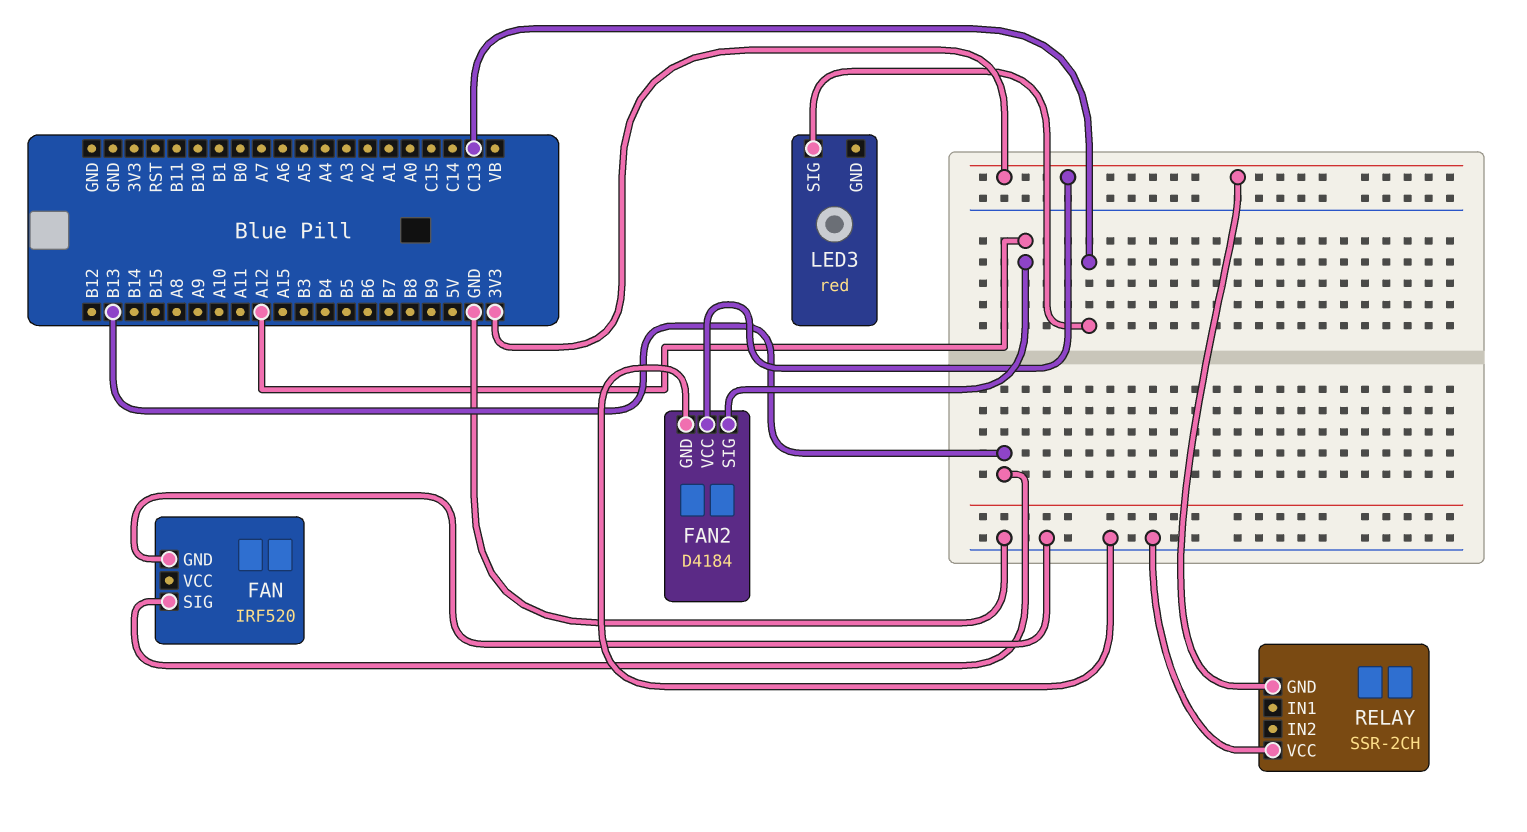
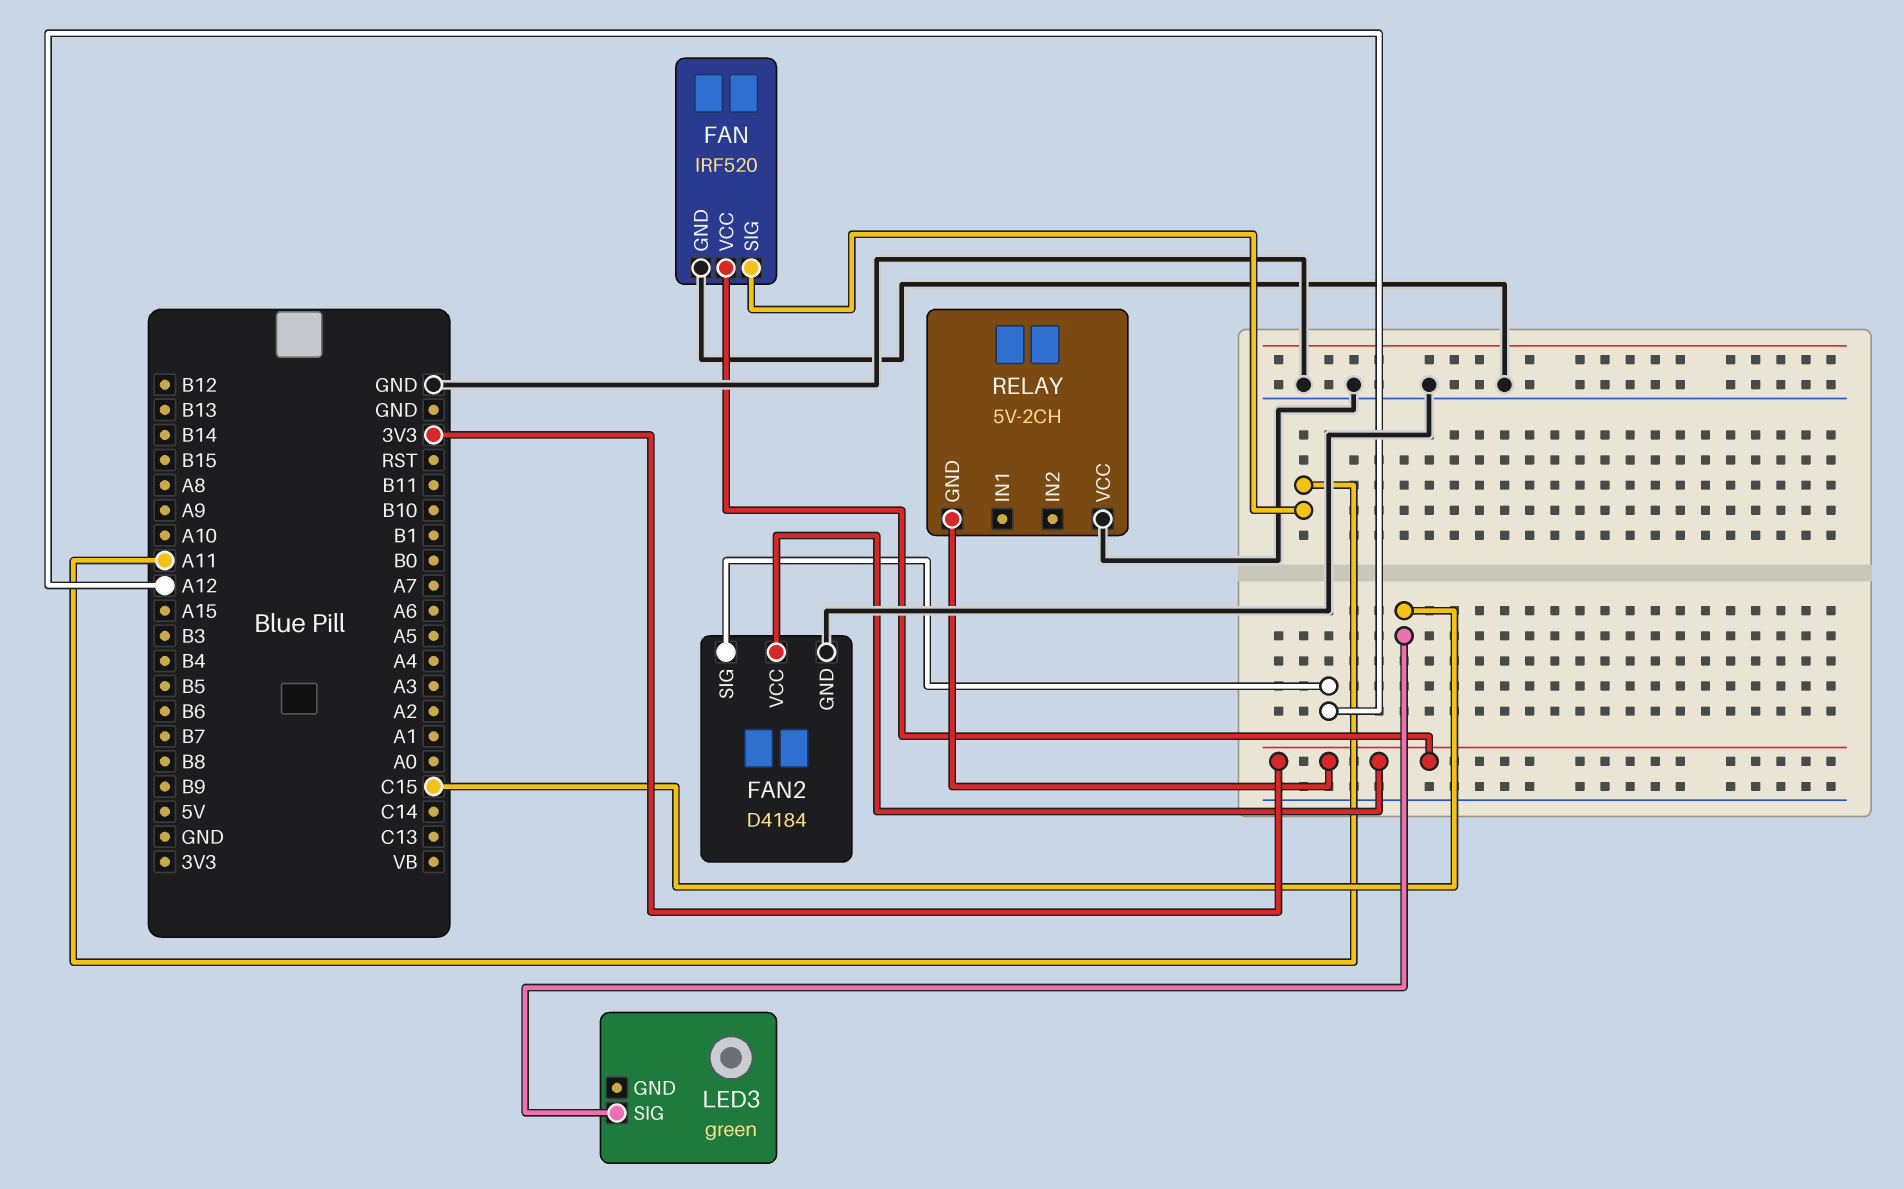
FAN pin SIG: B13 -> A11
FAN pin VCC: none -> 3V3
LED3: red -> green
LED3 pin SIG: C13 -> C15
RELAY: SSR-2CH -> 5V-2CH

